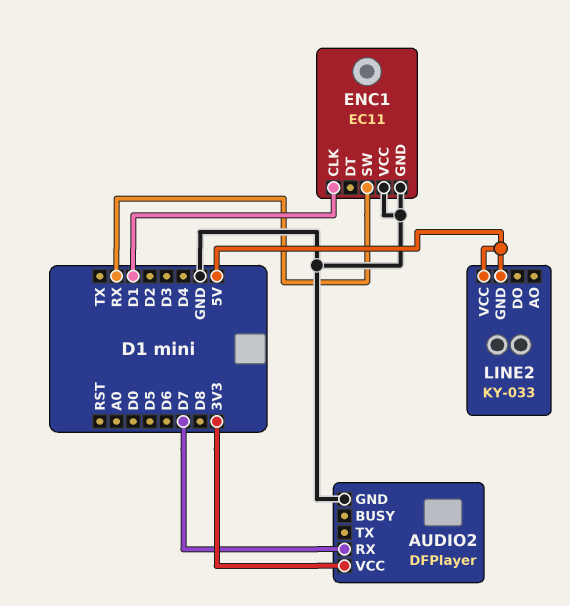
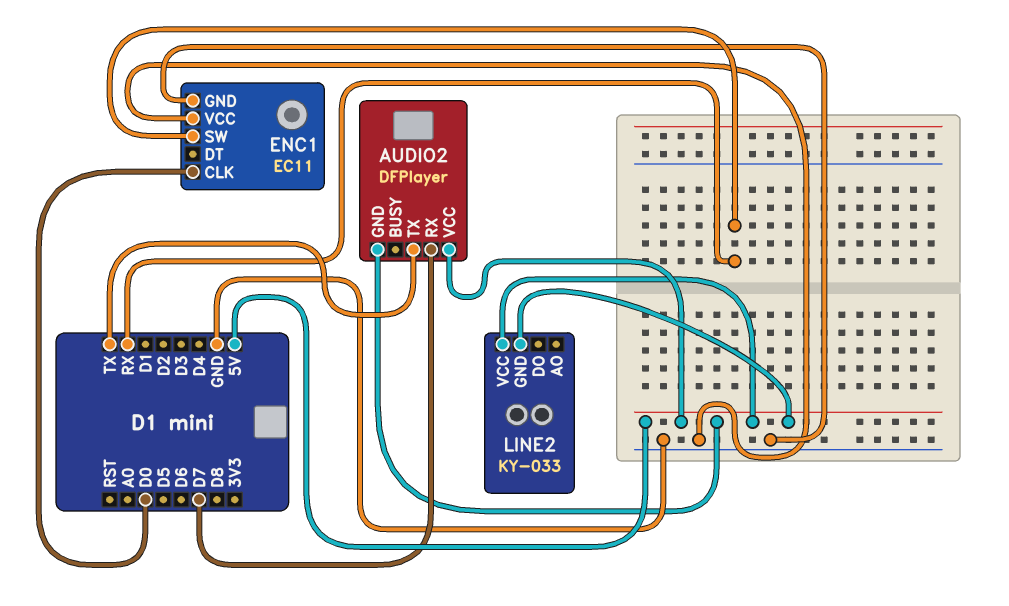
AUDIO2 pin GND: GND -> 5V
AUDIO2 pin TX: none -> TX
AUDIO2 pin VCC: 3V3 -> 5V
ENC1 pin CLK: D1 -> D0

